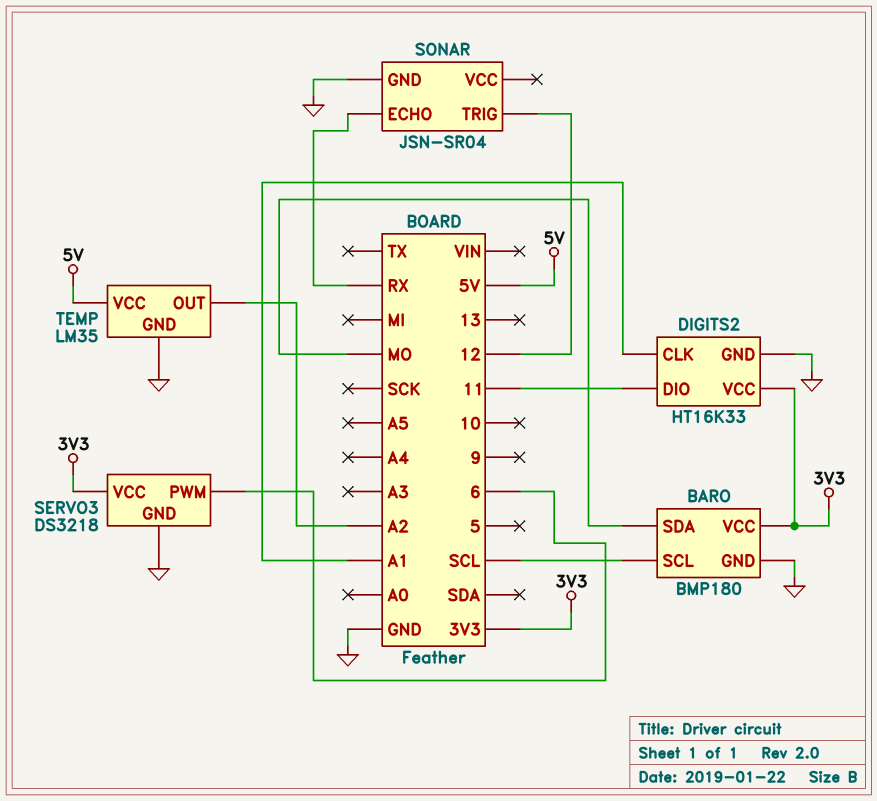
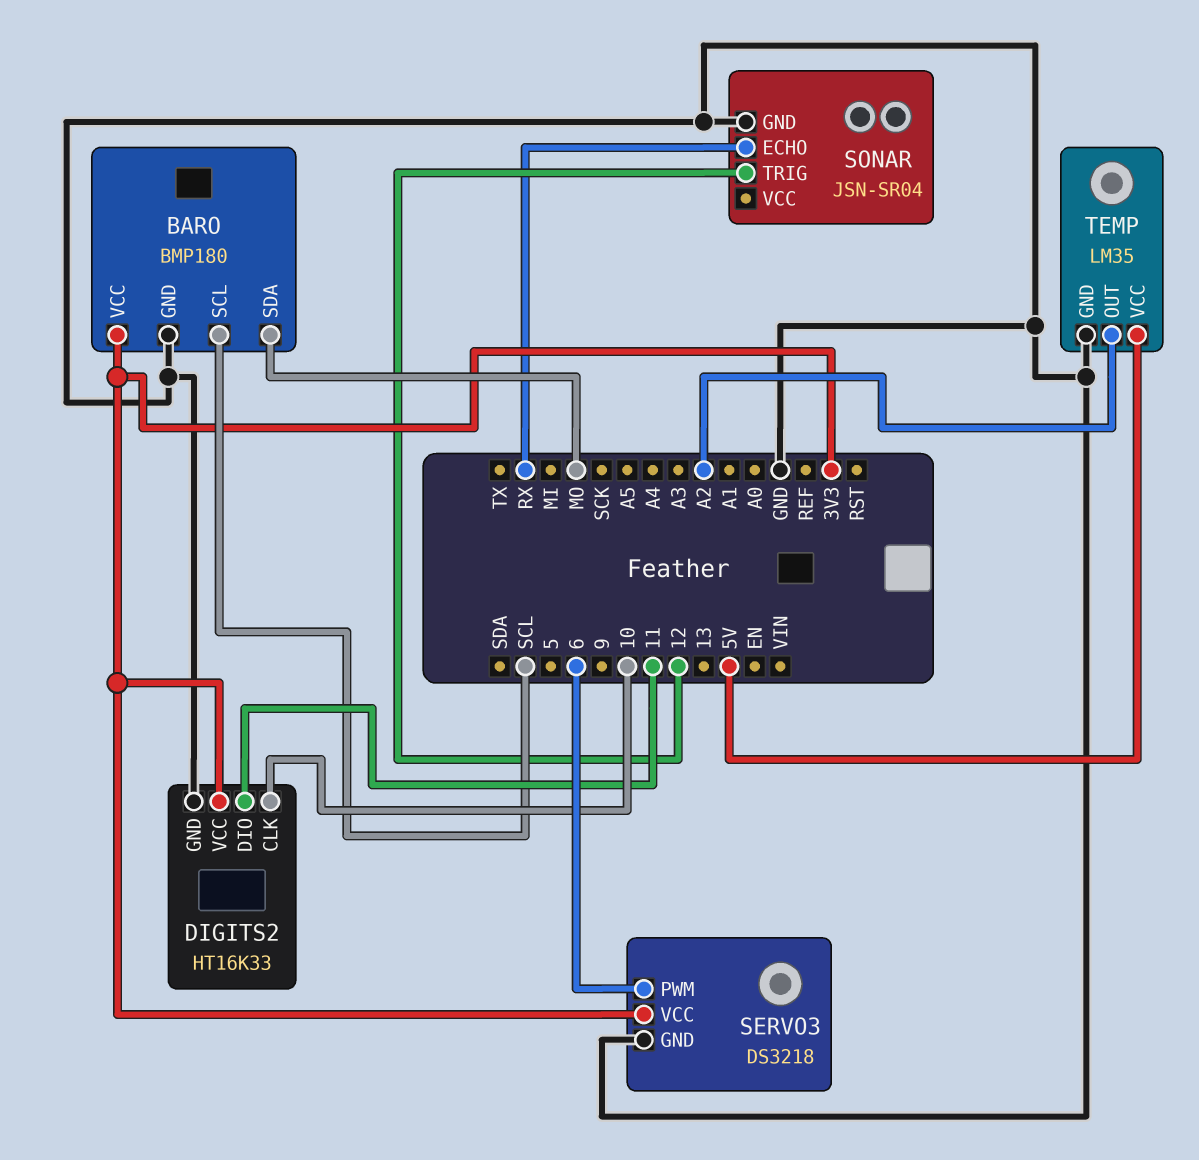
DIGITS2 pin CLK: A1 -> 10

